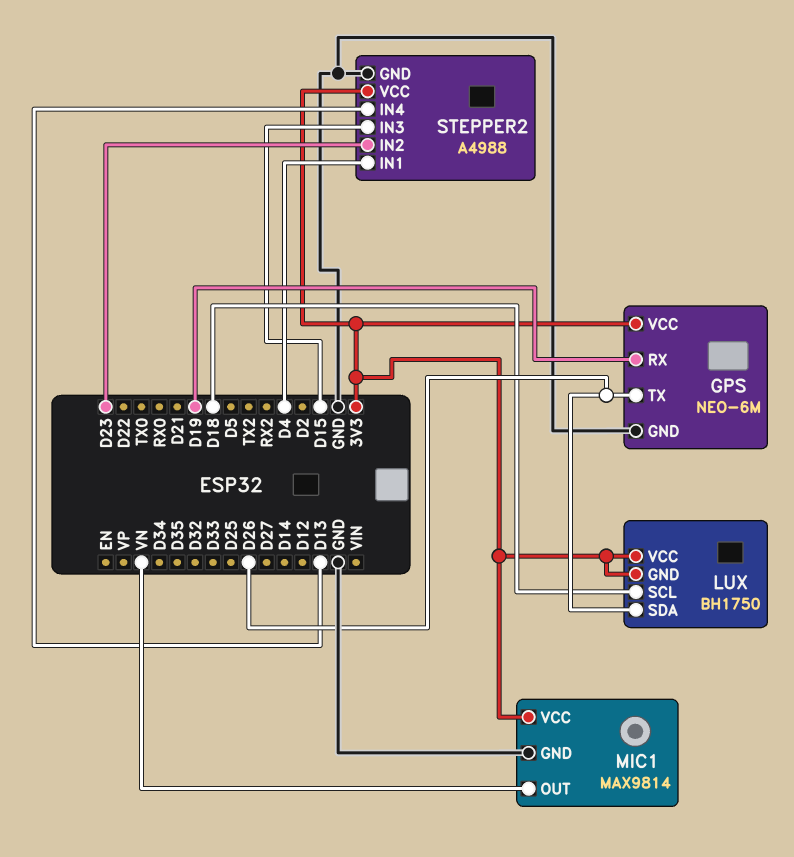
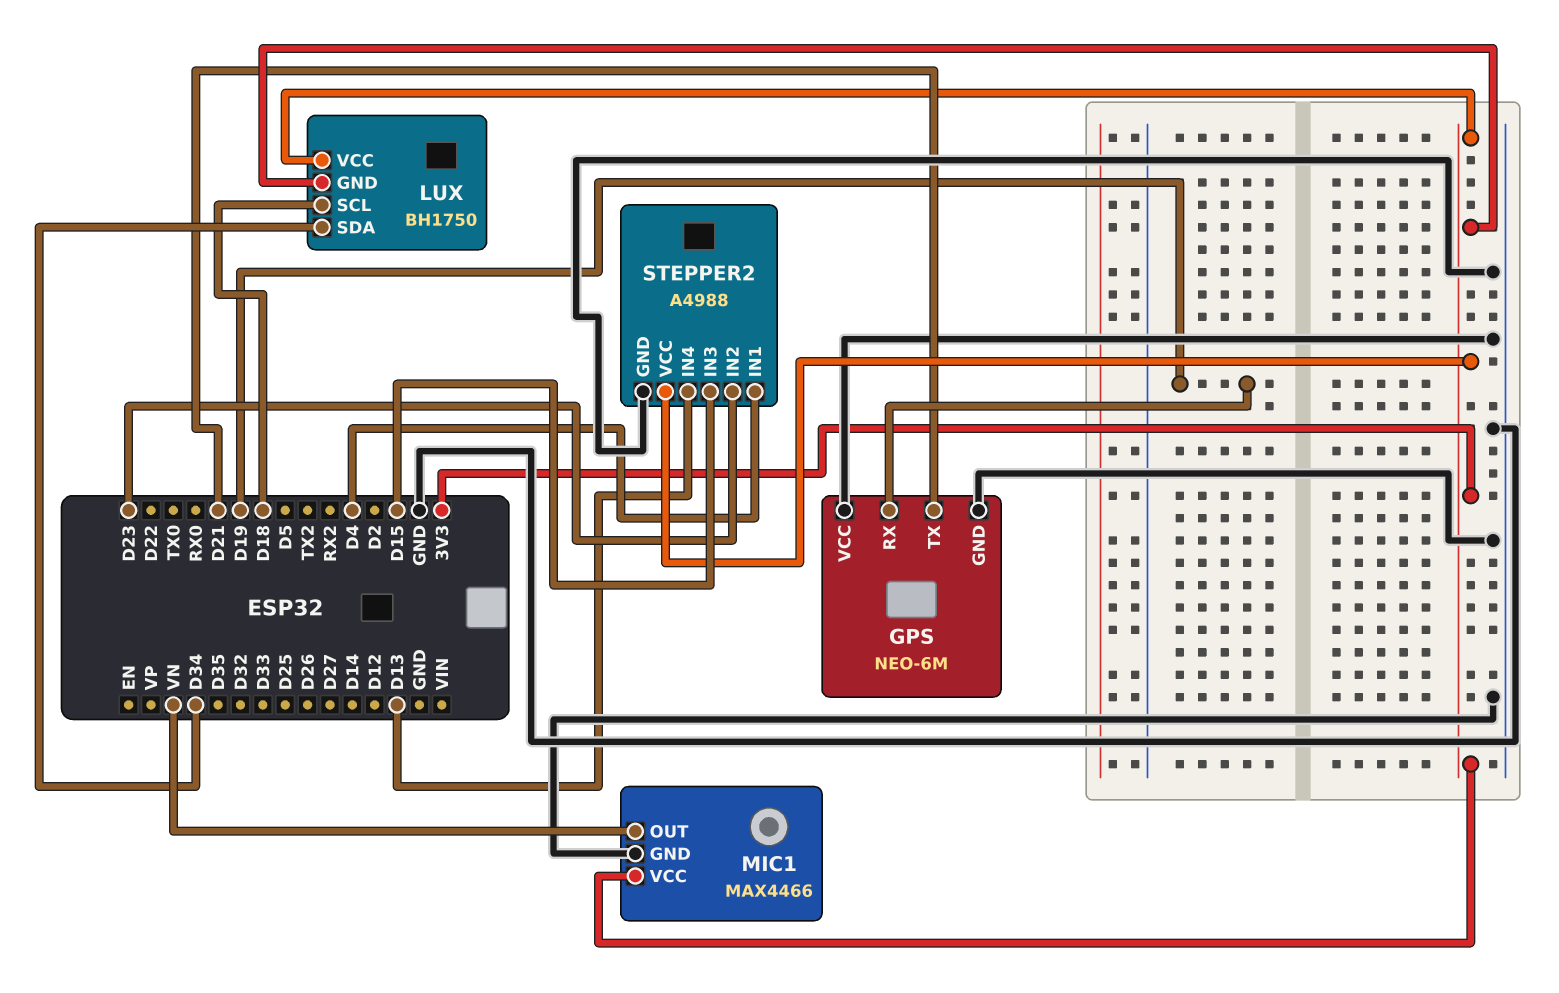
GPS pin TX: D26 -> D21
GPS pin VCC: 3V3 -> GND
LUX pin SDA: D26 -> D34
MIC1: MAX9814 -> MAX4466

